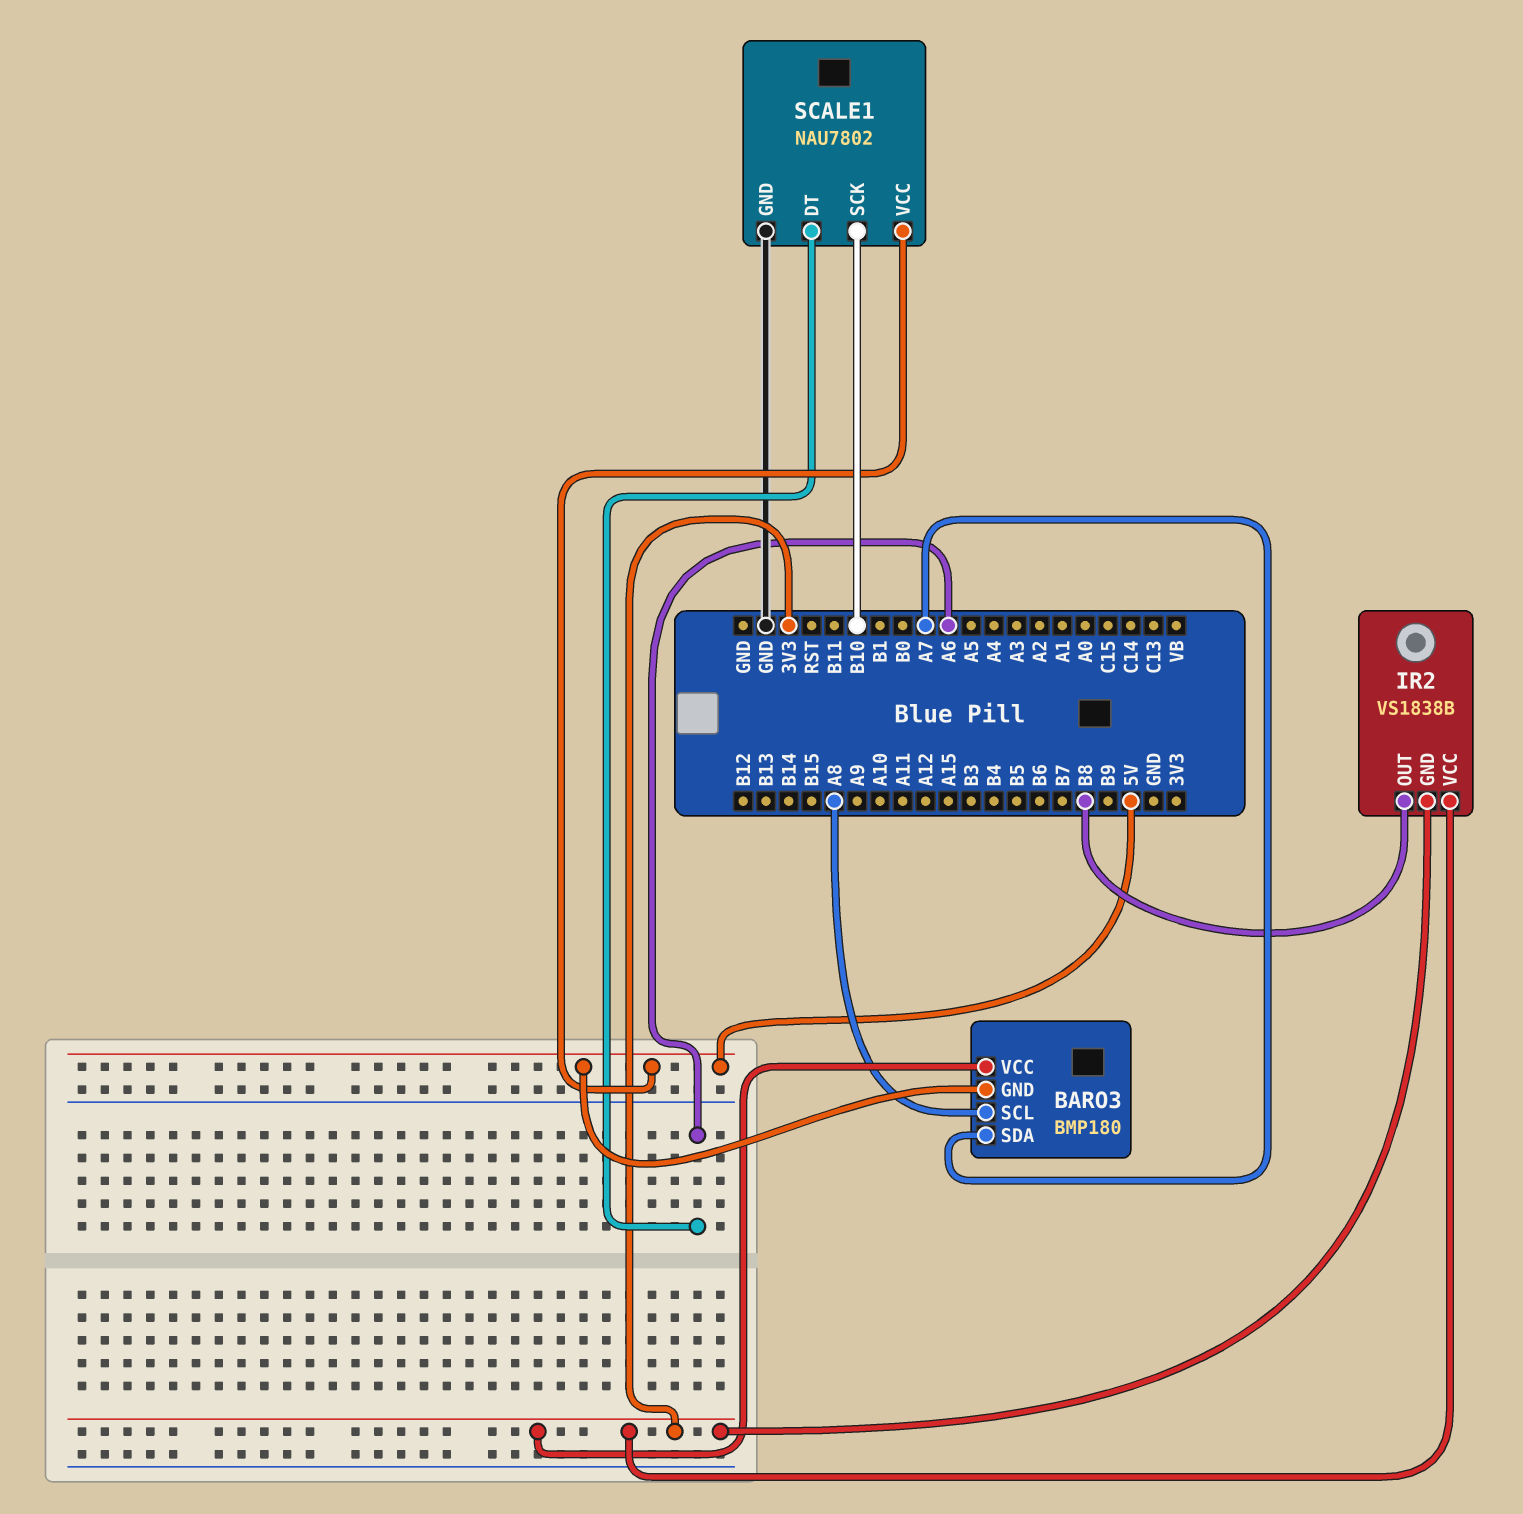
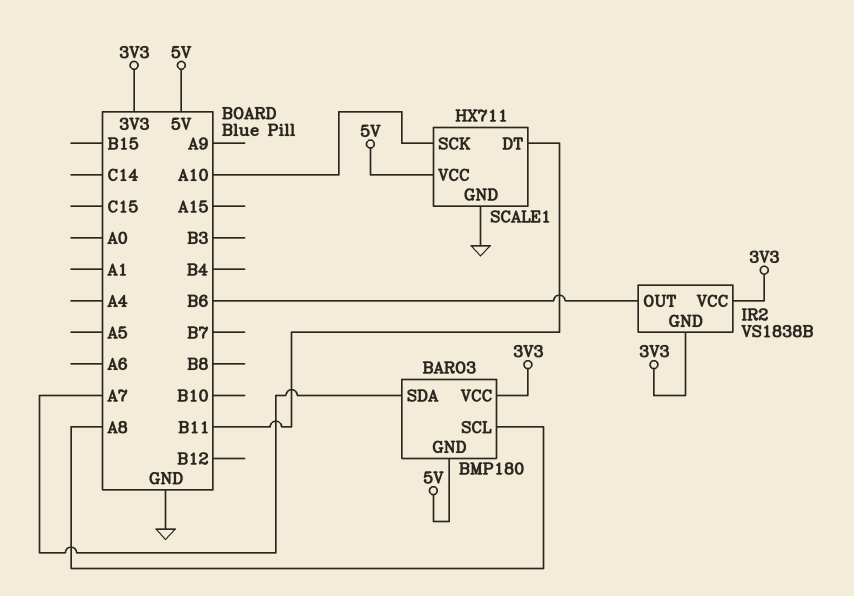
IR2 pin OUT: B8 -> B6
SCALE1: NAU7802 -> HX711
SCALE1 pin DT: A6 -> B11
SCALE1 pin SCK: B10 -> A10

